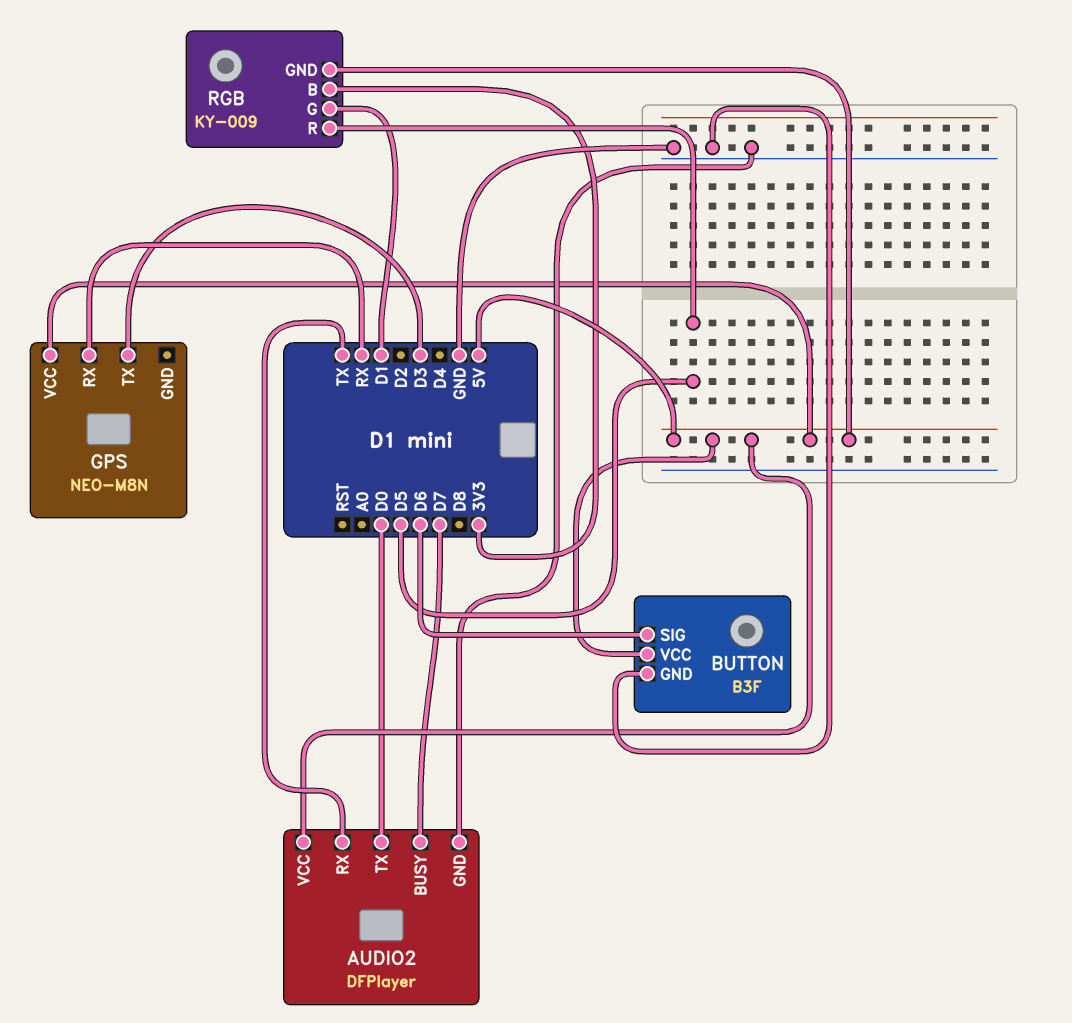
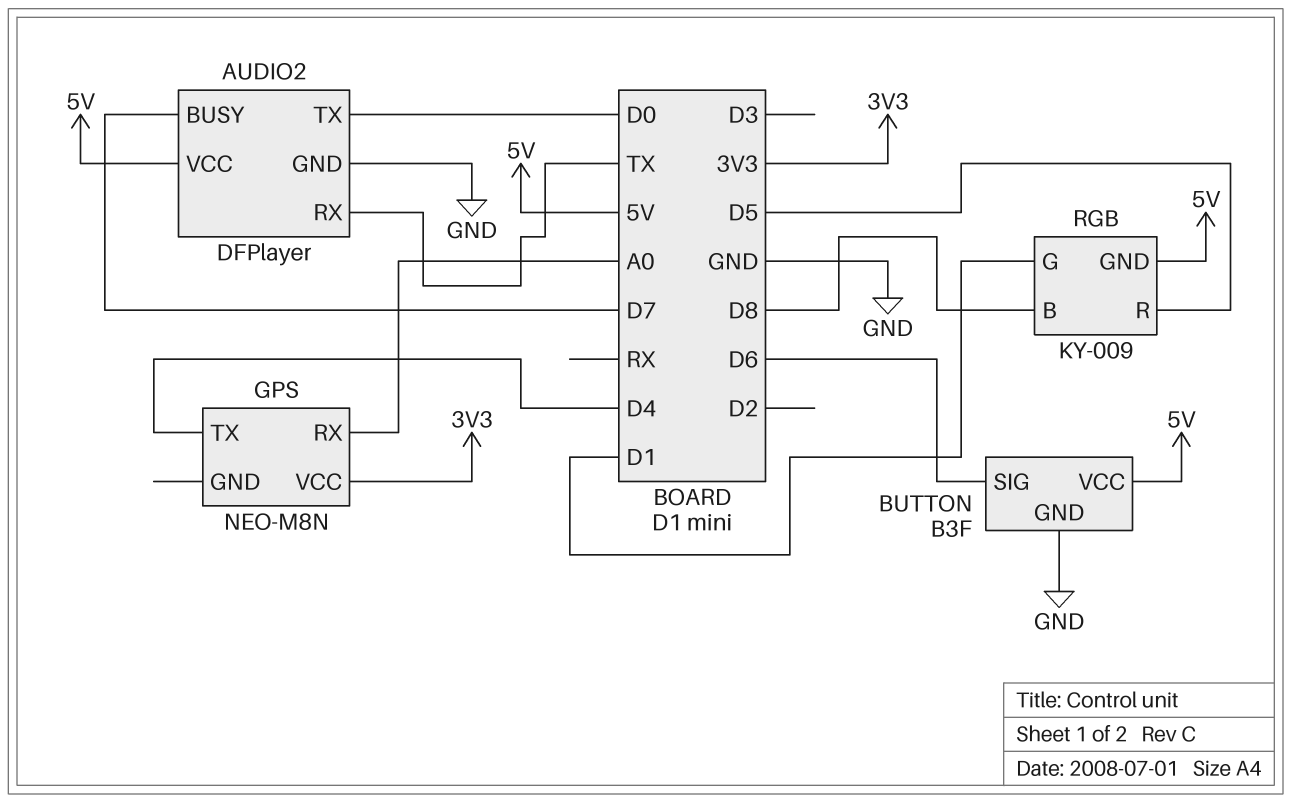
GPS pin RX: RX -> A0
GPS pin TX: D3 -> D4
GPS pin VCC: 5V -> 3V3
RGB pin B: 3V3 -> D8

